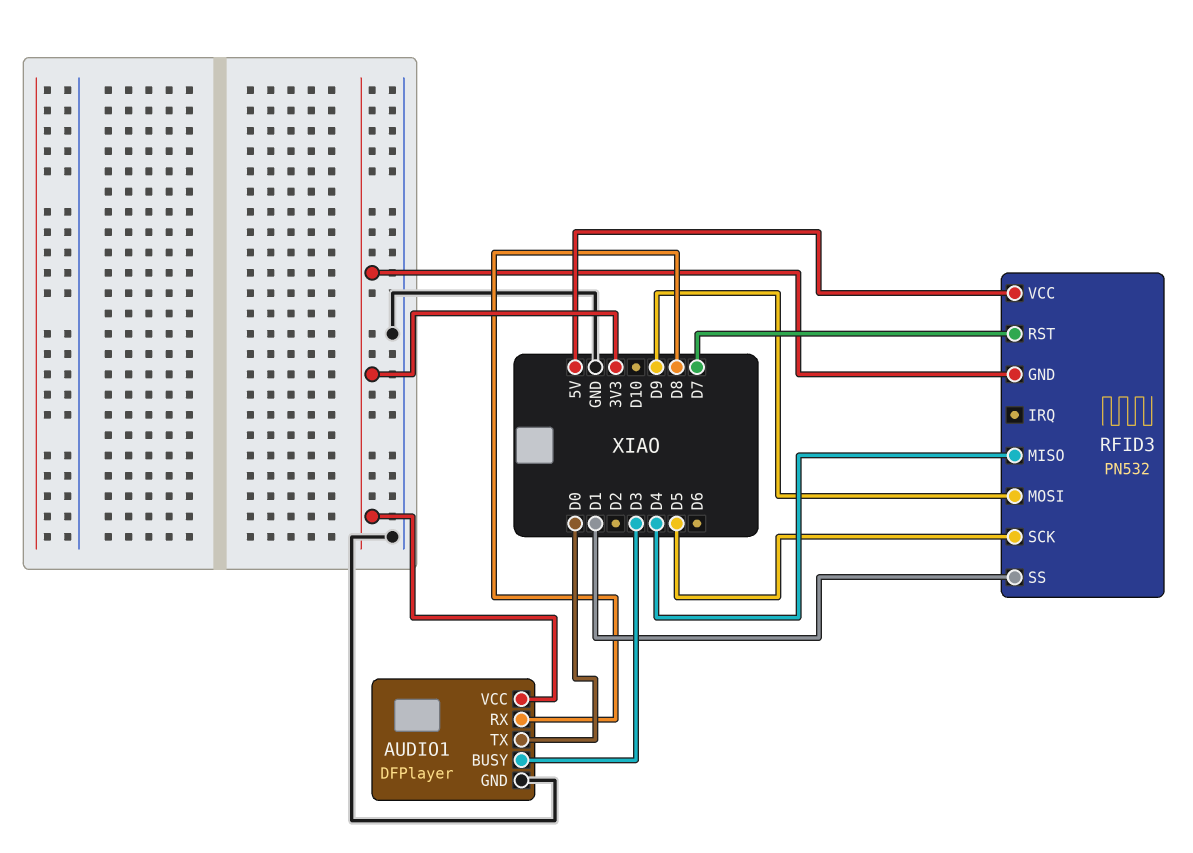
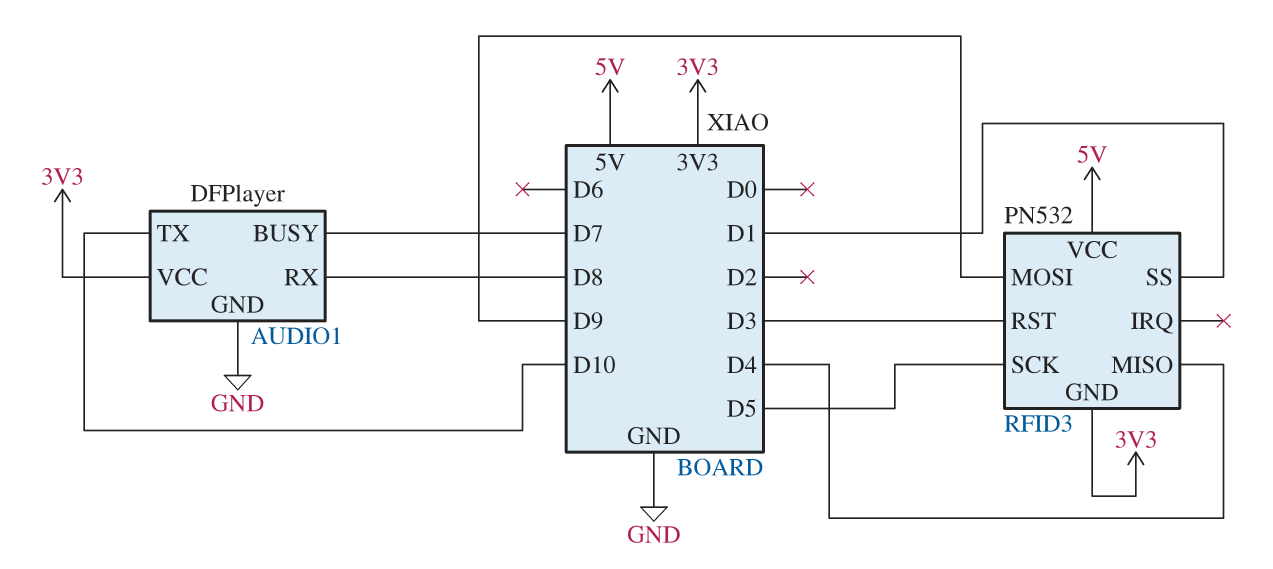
AUDIO1 pin BUSY: D3 -> D7
AUDIO1 pin TX: D0 -> D10
RFID3 pin RST: D7 -> D3

